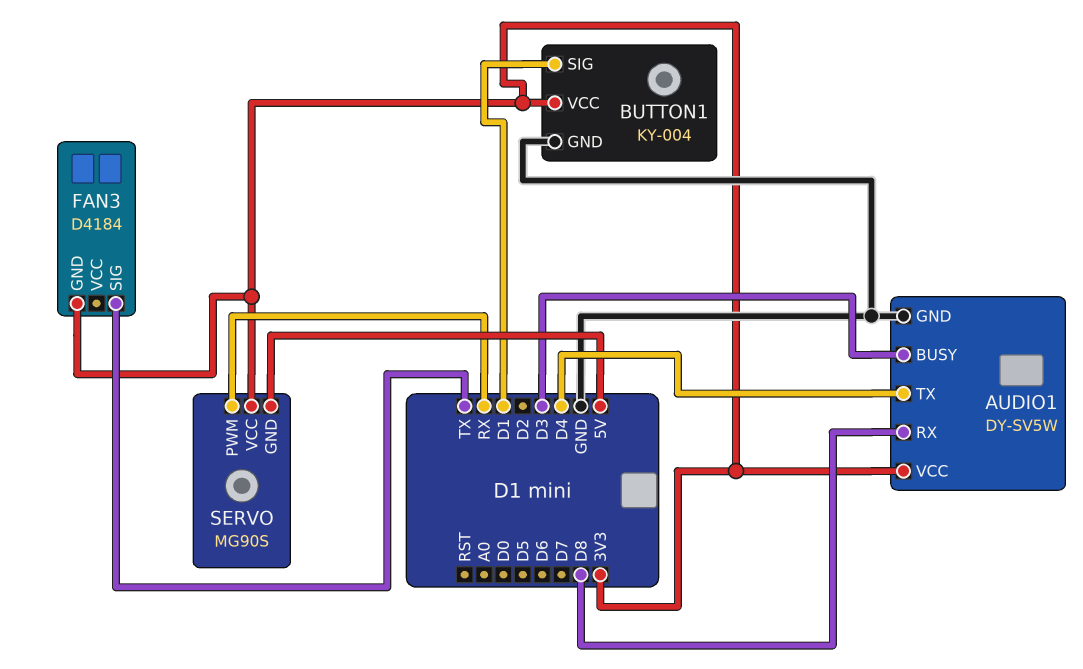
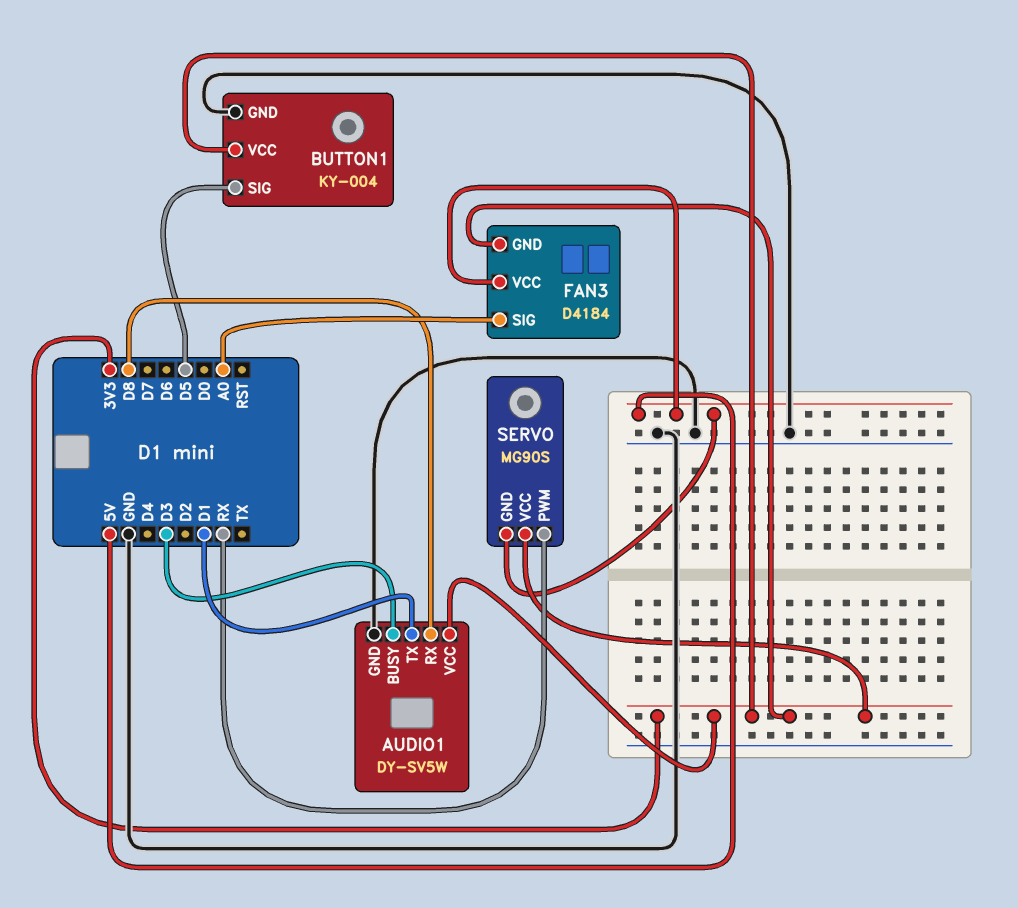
AUDIO1 pin TX: D4 -> D1
BUTTON1 pin SIG: D1 -> D5
FAN3 pin SIG: TX -> A0
FAN3 pin VCC: none -> 5V

